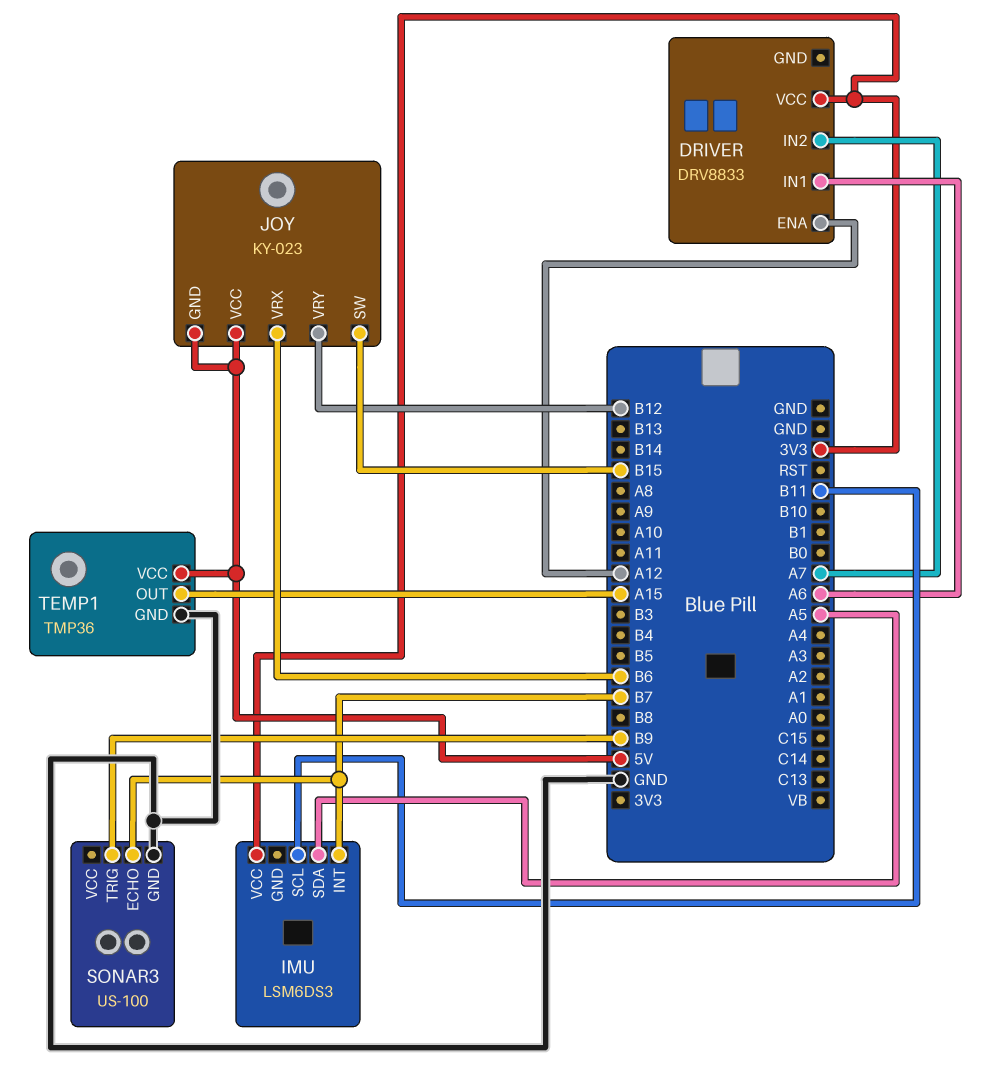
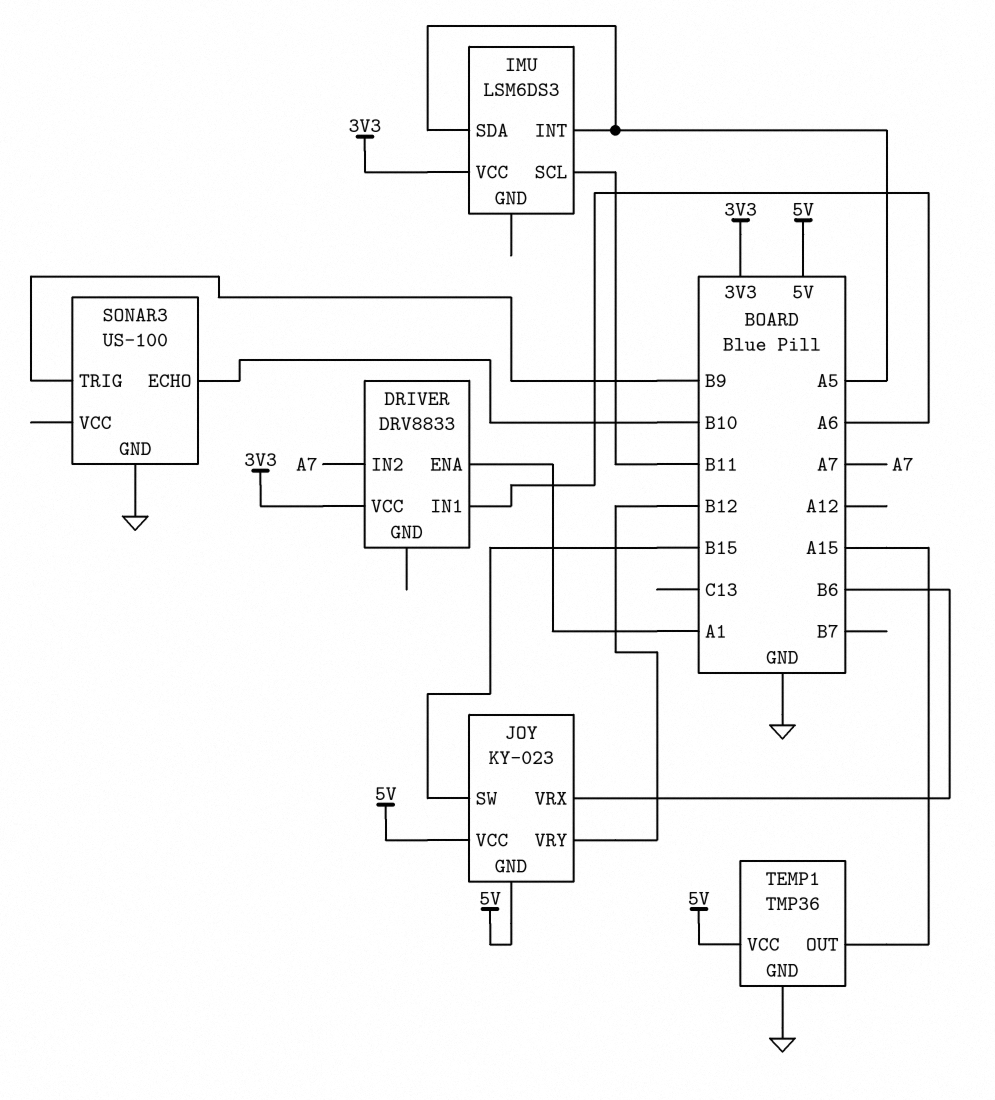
DRIVER pin ENA: A12 -> A1
IMU pin INT: B7 -> A5
SONAR3 pin ECHO: B7 -> B10

